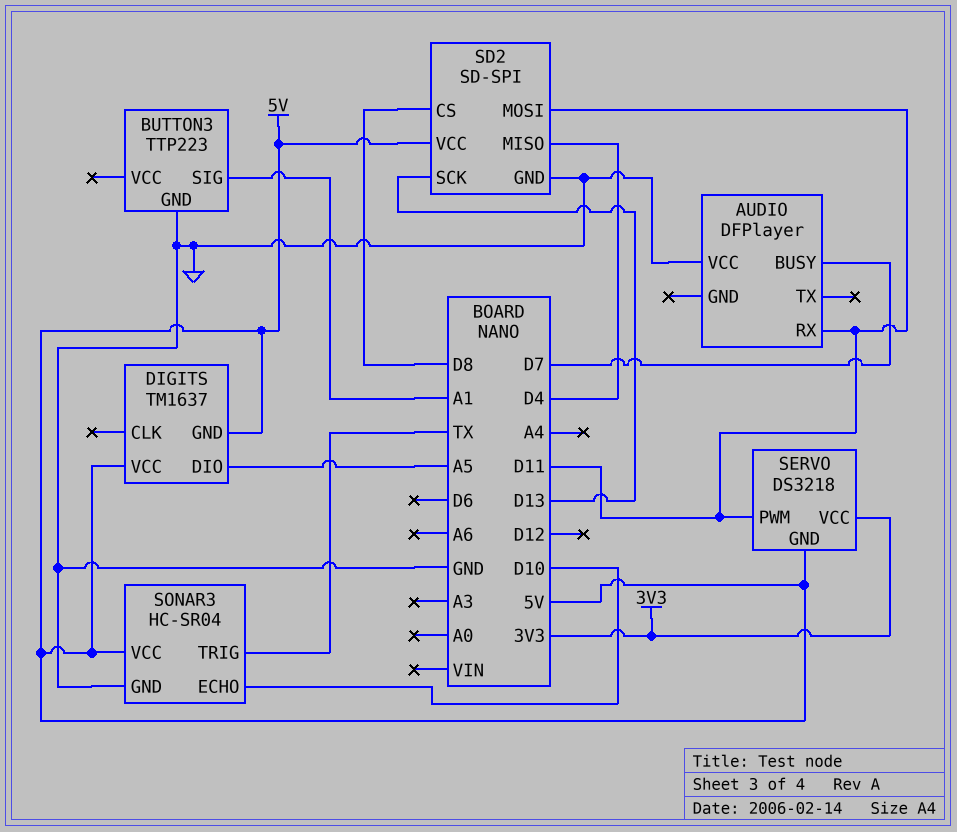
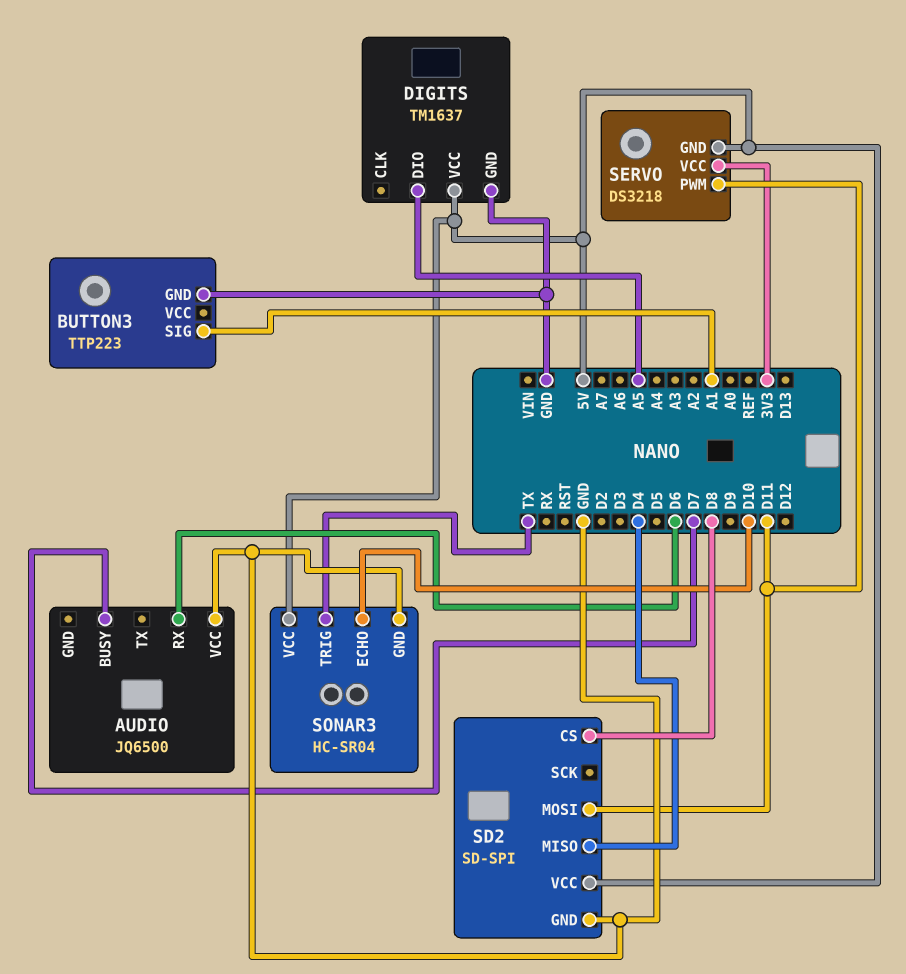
AUDIO: DFPlayer -> JQ6500
AUDIO pin RX: D11 -> D6
DIGITS pin GND: 5V -> GND
SD2 pin SCK: D13 -> none

